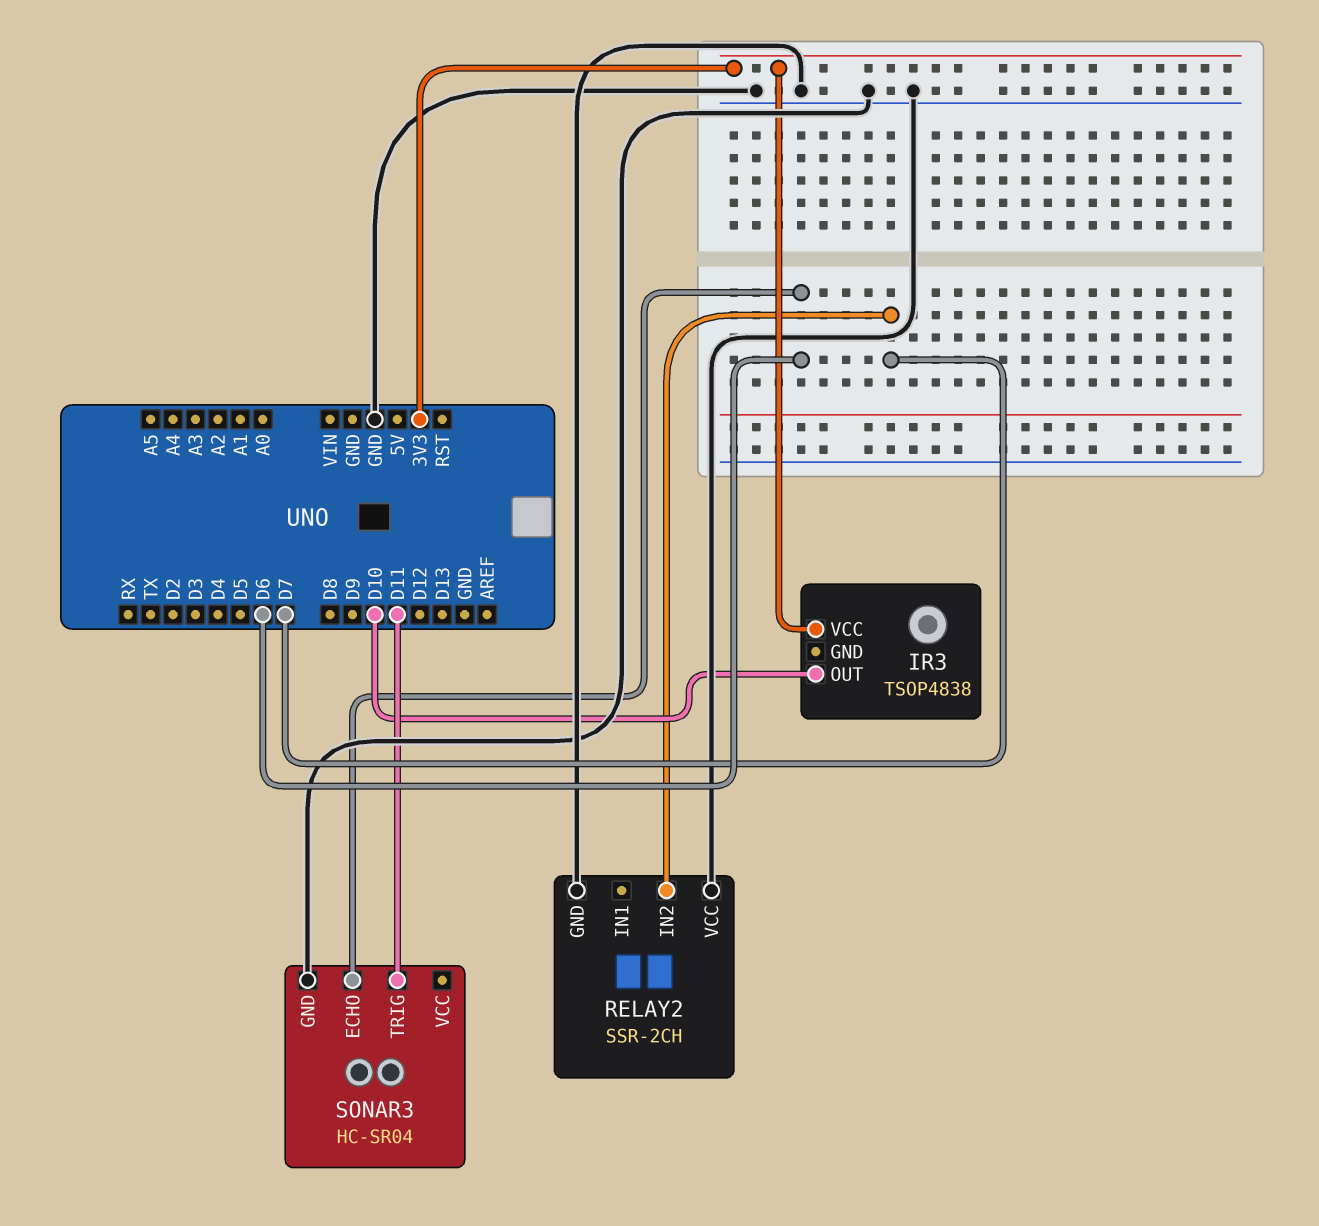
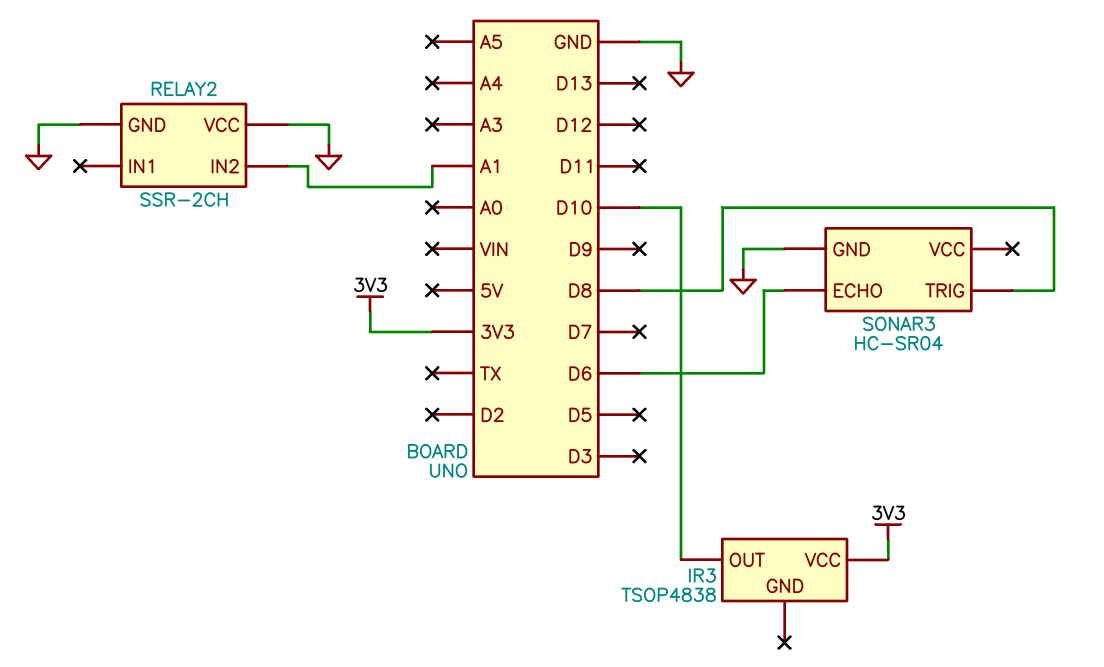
RELAY2 pin IN2: D7 -> A1
SONAR3 pin TRIG: D11 -> D8

